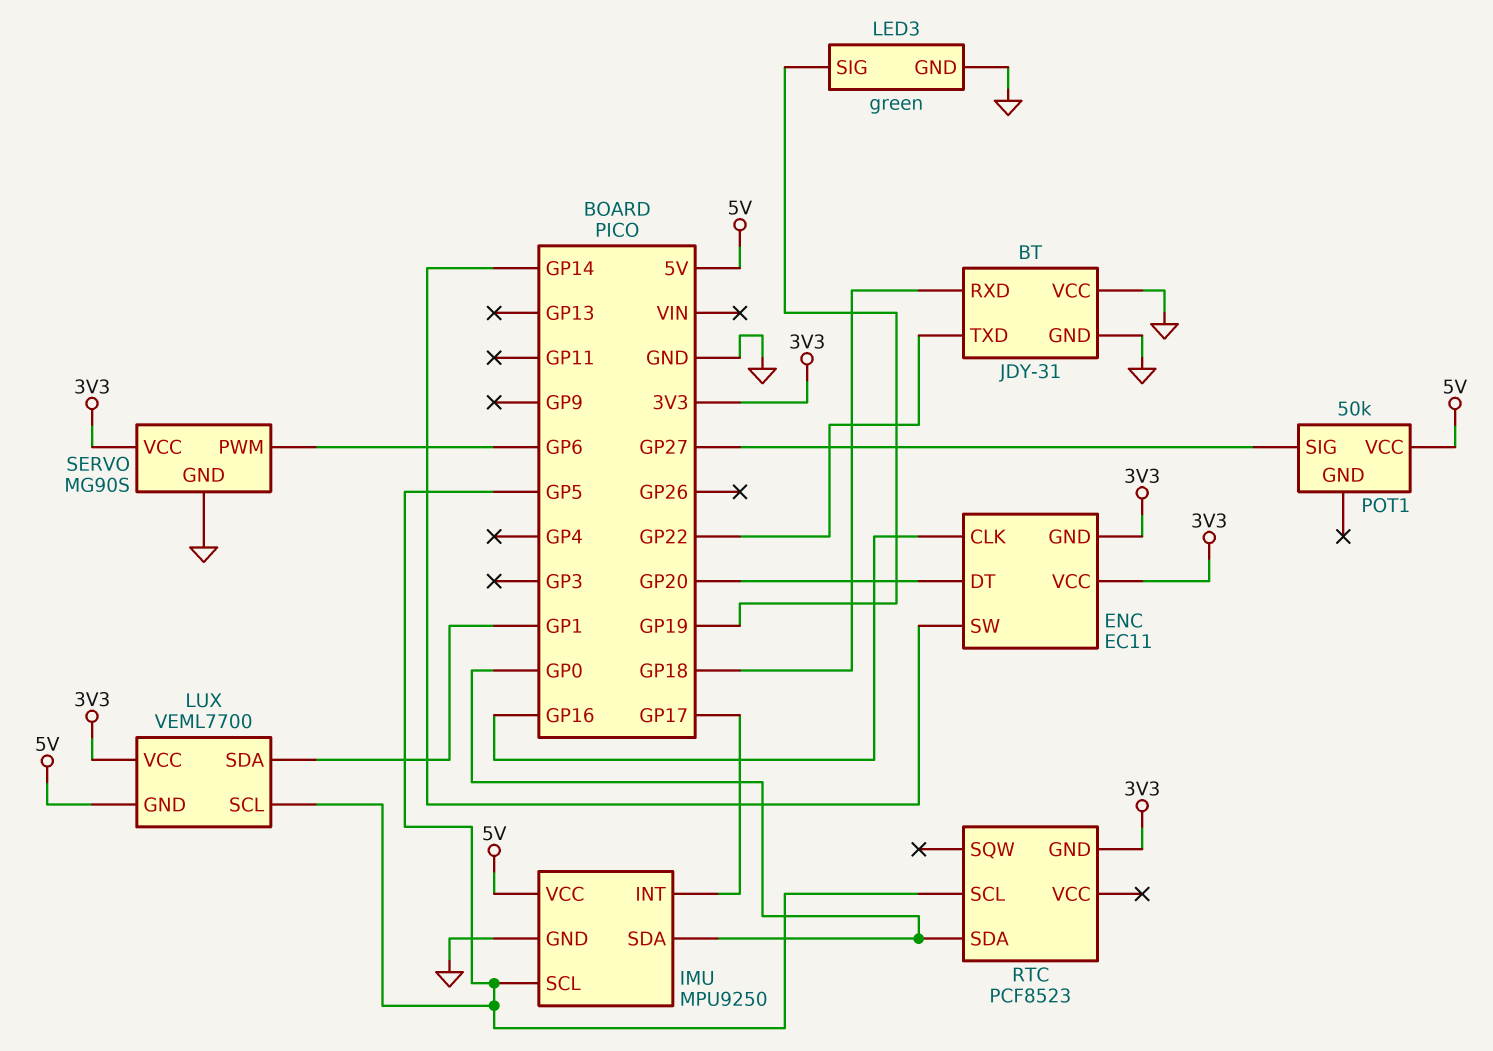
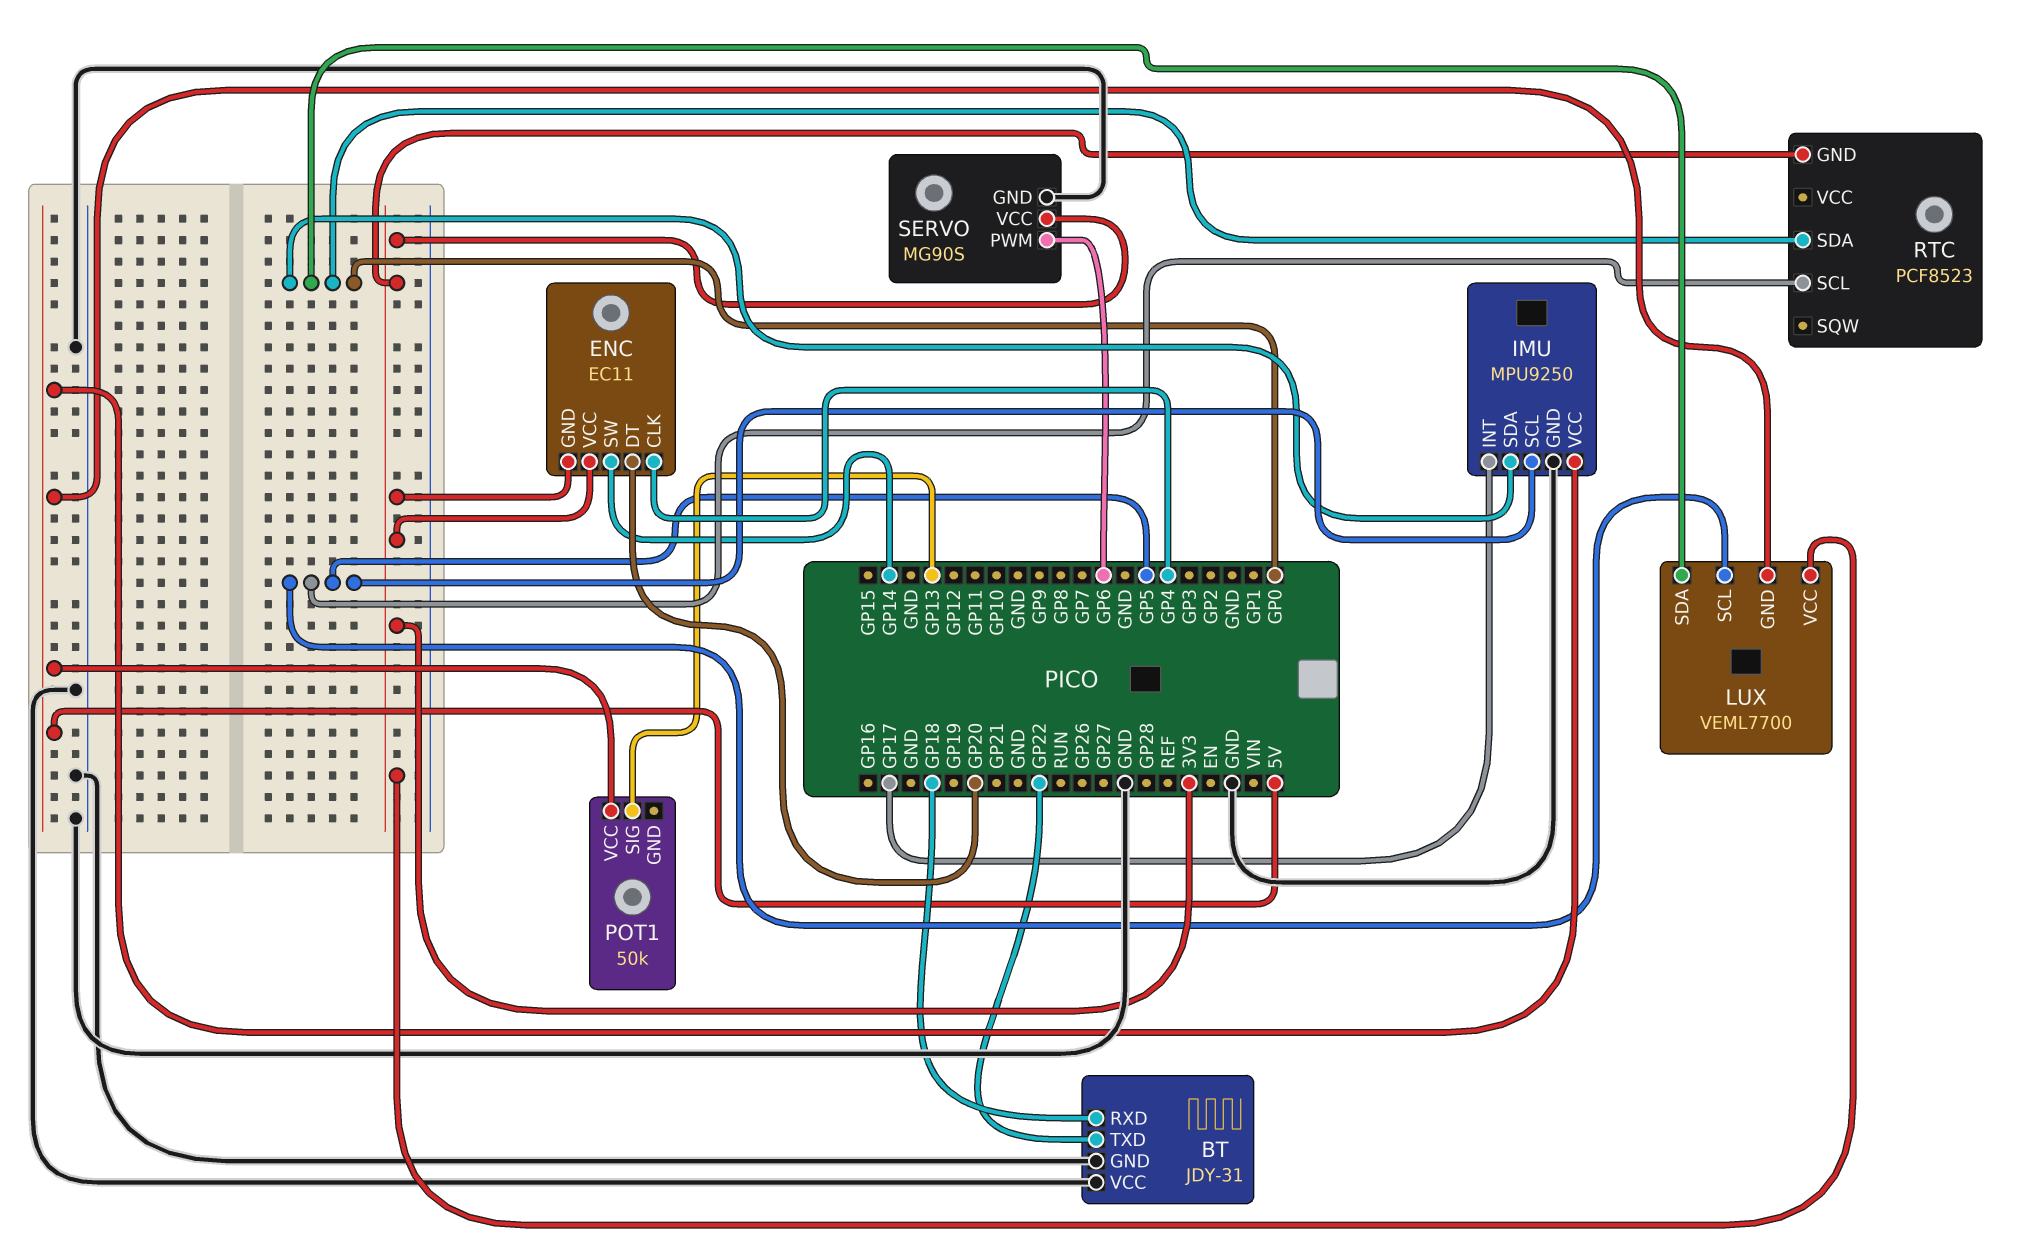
ENC pin CLK: GP16 -> GP4
LED3: green -> none
LED3 pin GND: GND -> none
LED3 pin SIG: GP19 -> none
LUX pin SDA: GP1 -> GP0
POT1 pin SIG: GP27 -> GP13

